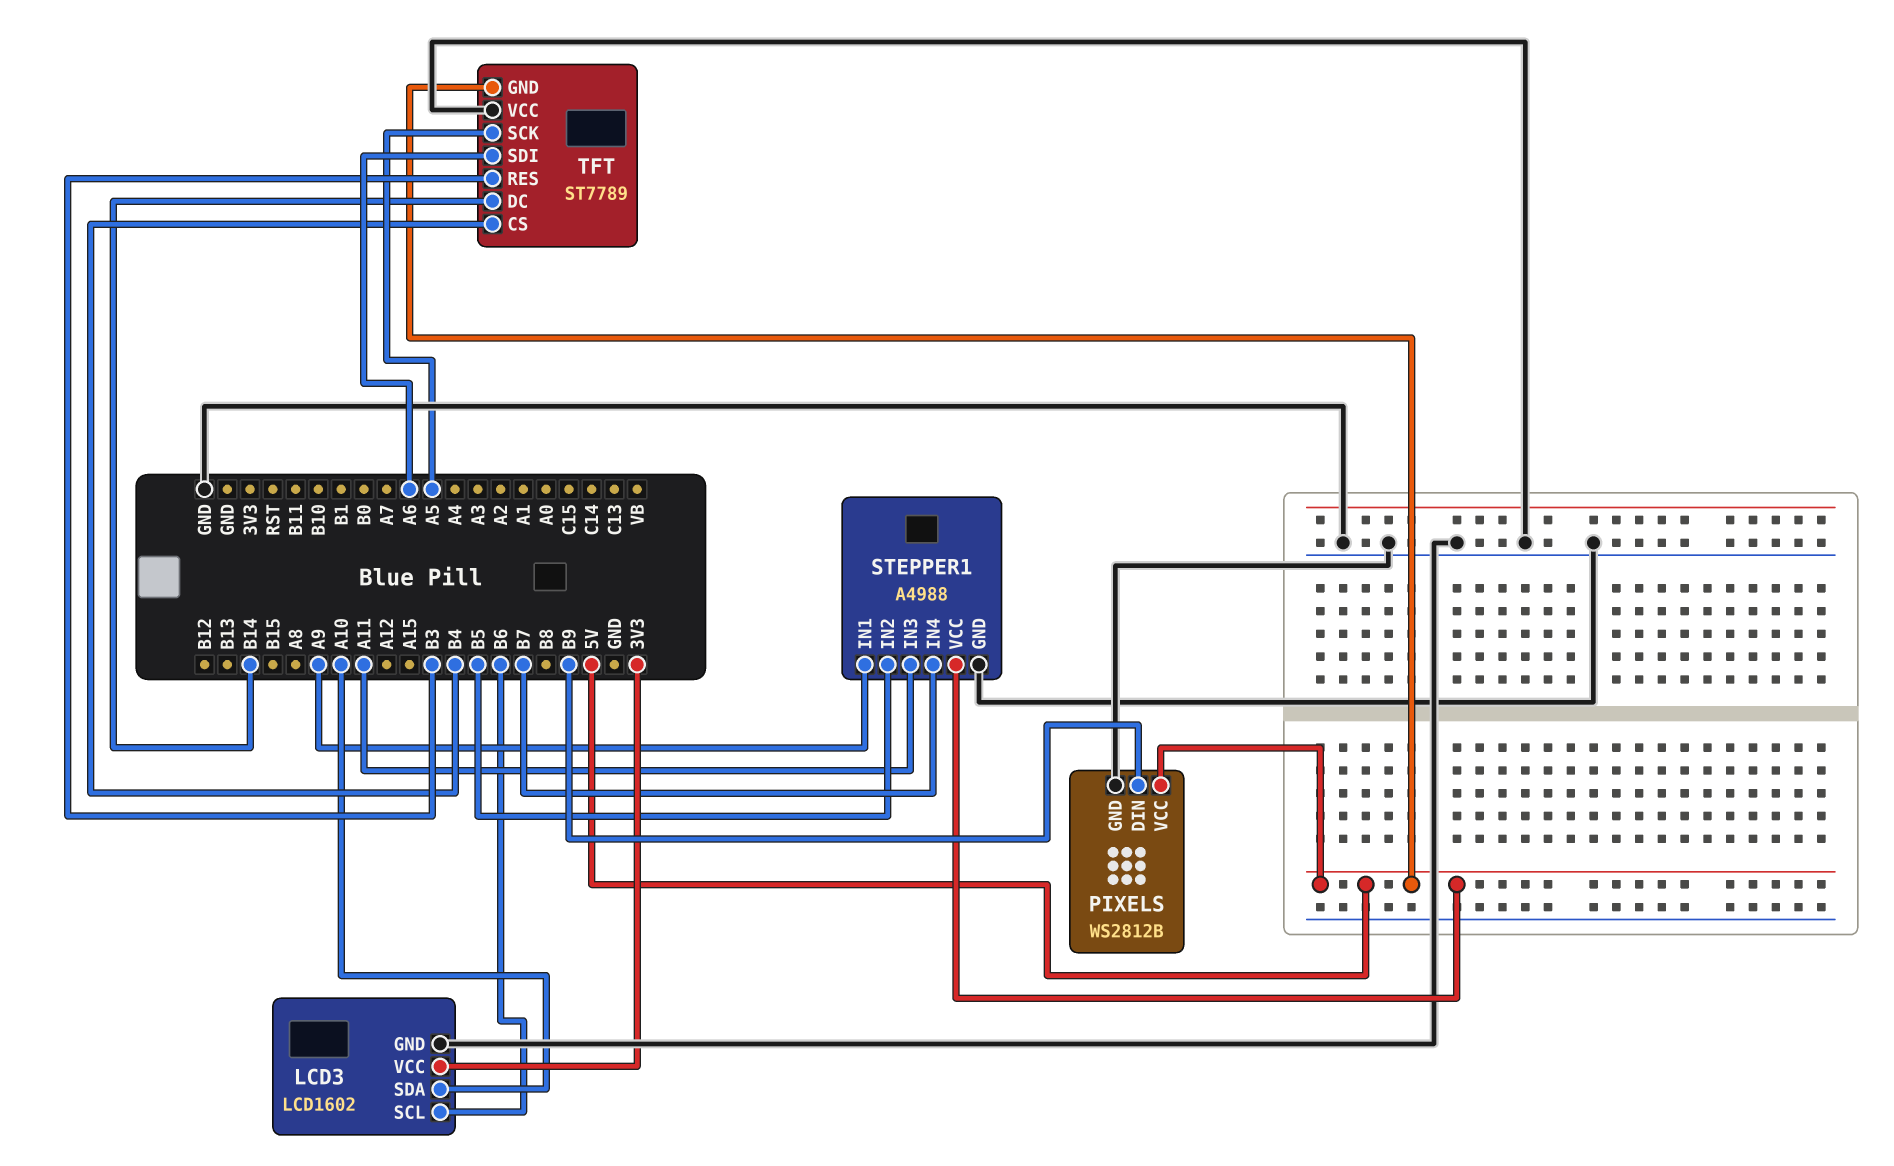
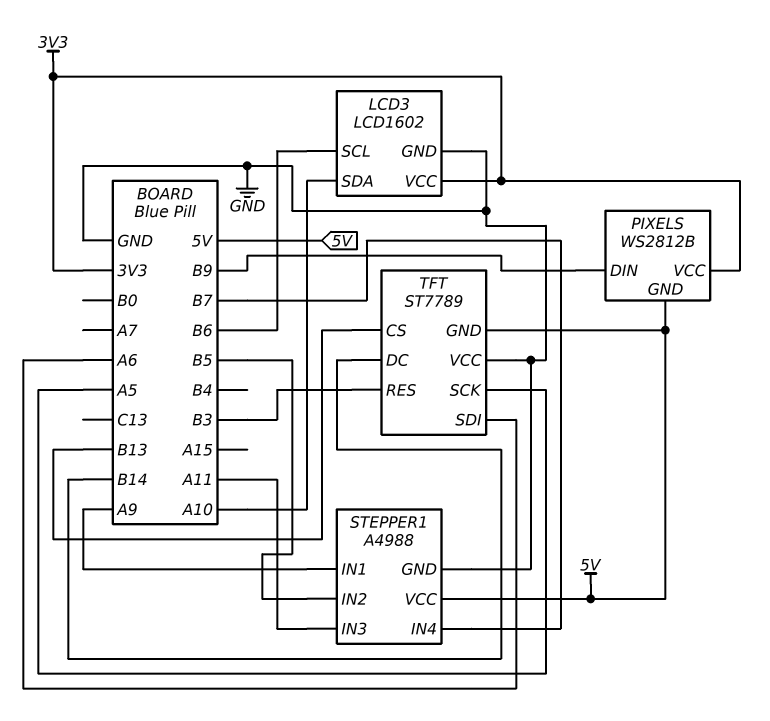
PIXELS pin GND: GND -> 5V
PIXELS pin VCC: 5V -> 3V3
TFT pin CS: B4 -> B13

